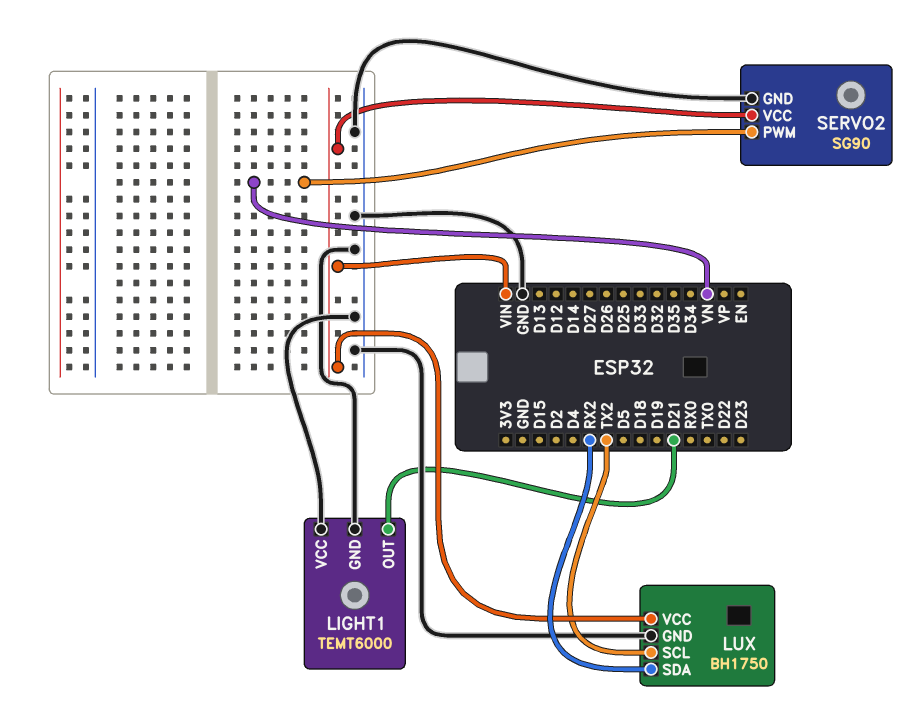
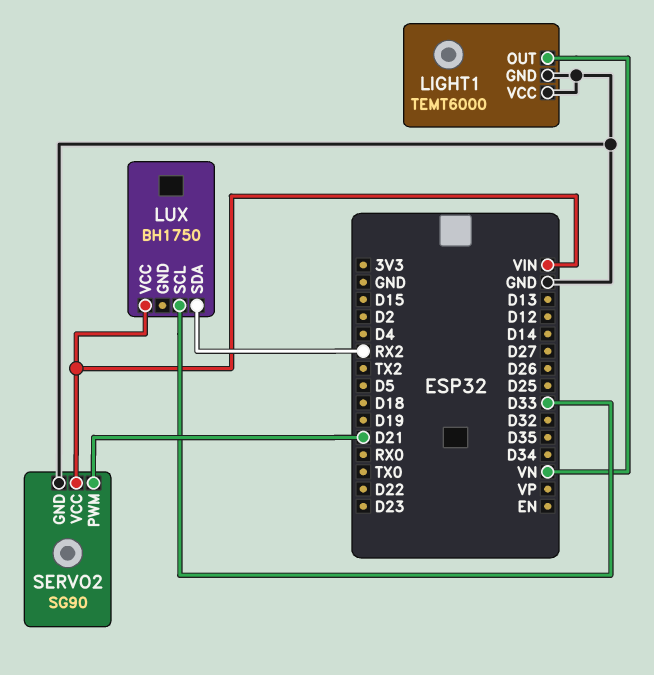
LIGHT1 pin OUT: D21 -> VN
LUX pin GND: GND -> none
LUX pin SCL: TX2 -> D33
SERVO2 pin PWM: VN -> D21

